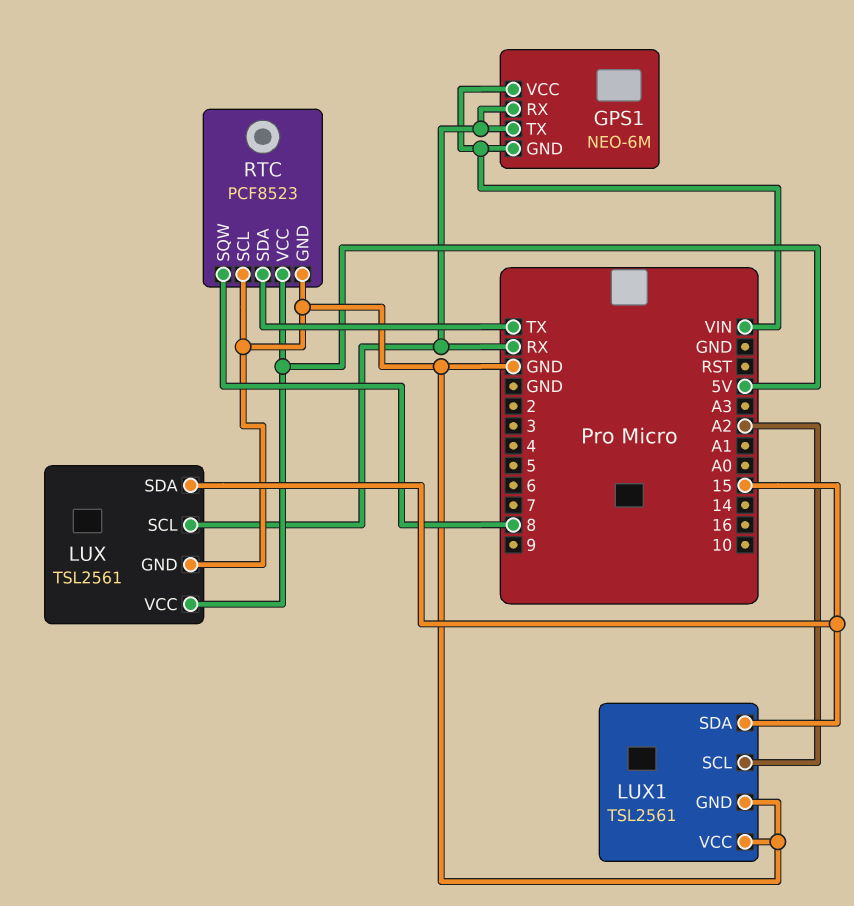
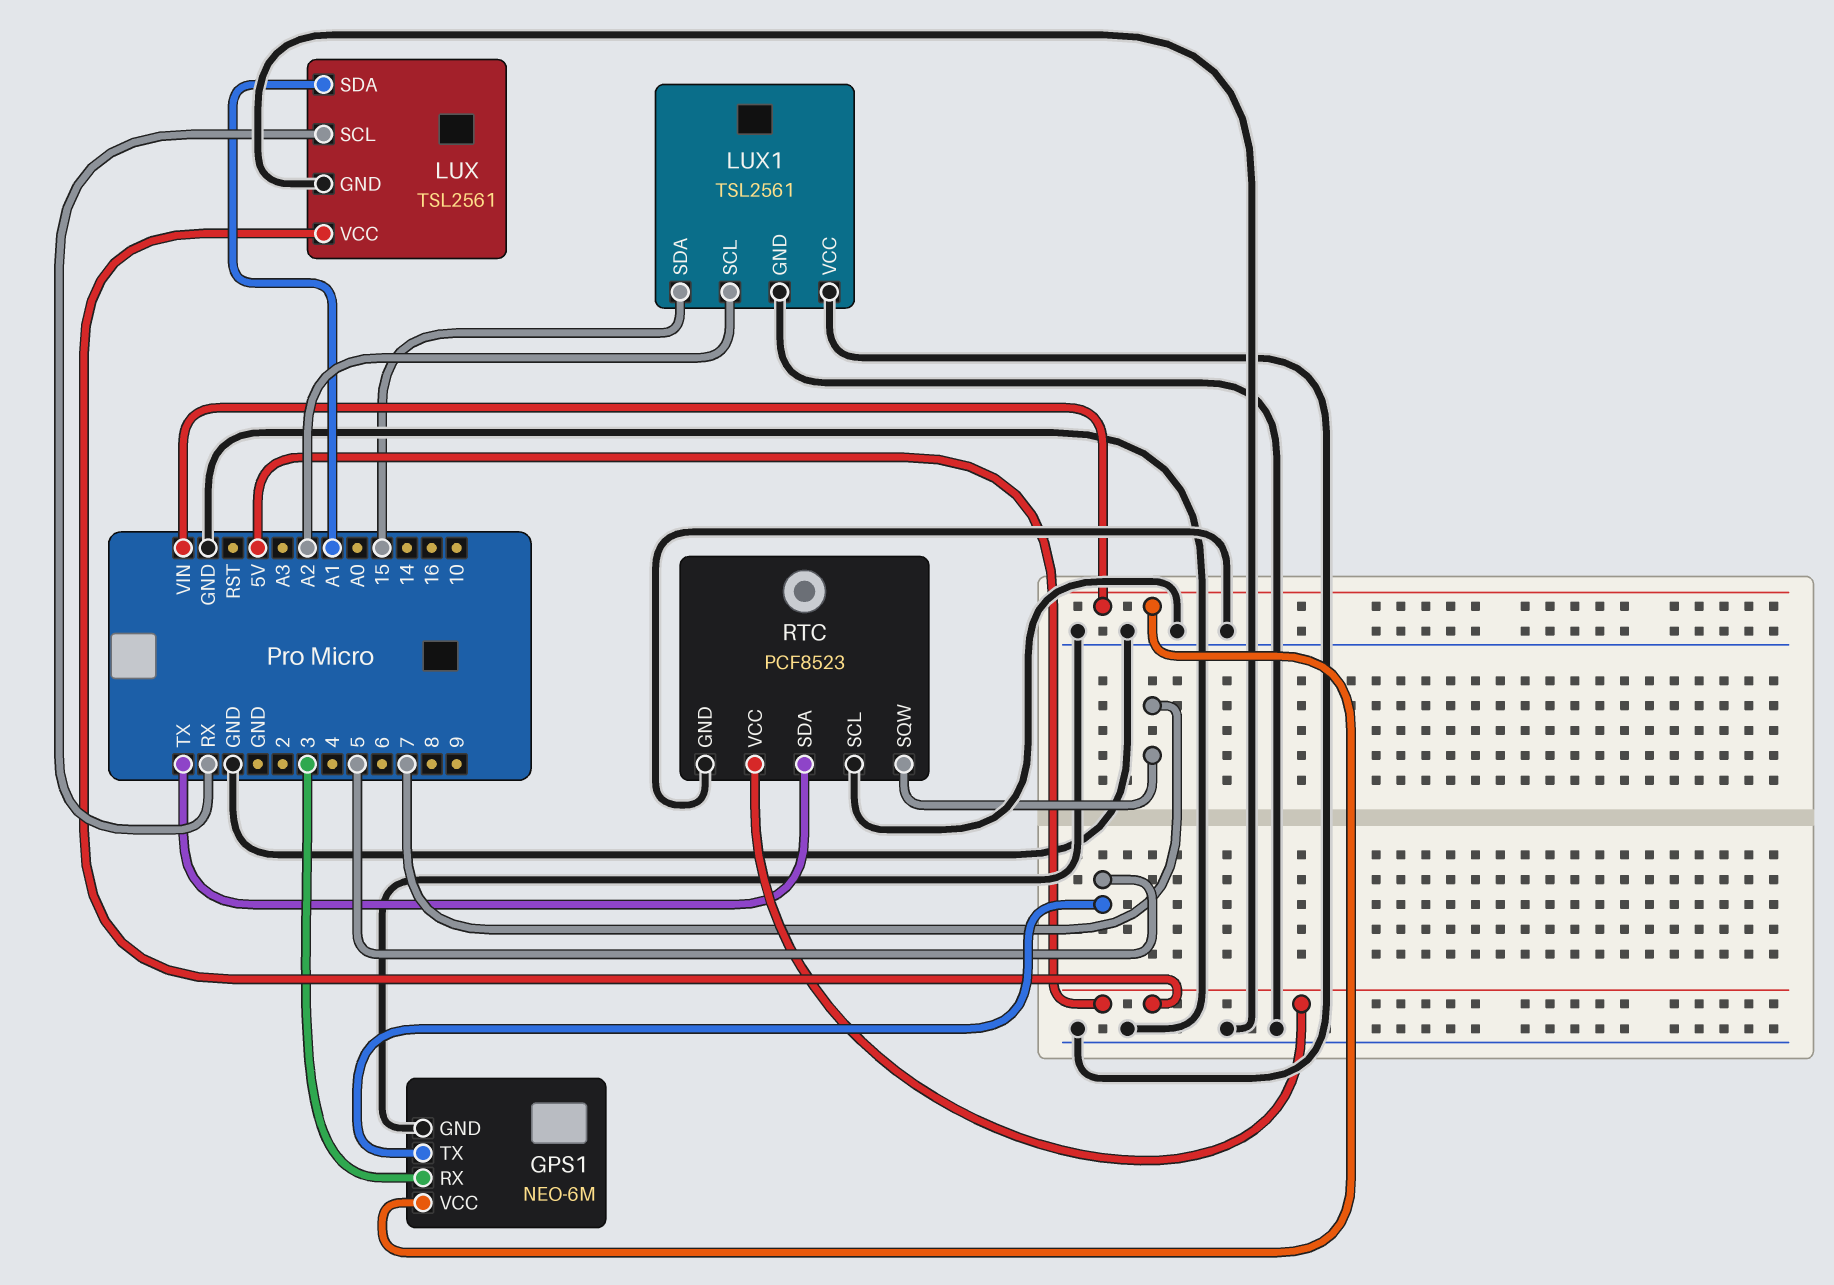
GPS1 pin GND: VIN -> GND
GPS1 pin RX: RX -> 3
GPS1 pin TX: RX -> 5
LUX pin SDA: 15 -> A1
RTC pin SQW: 8 -> 7

